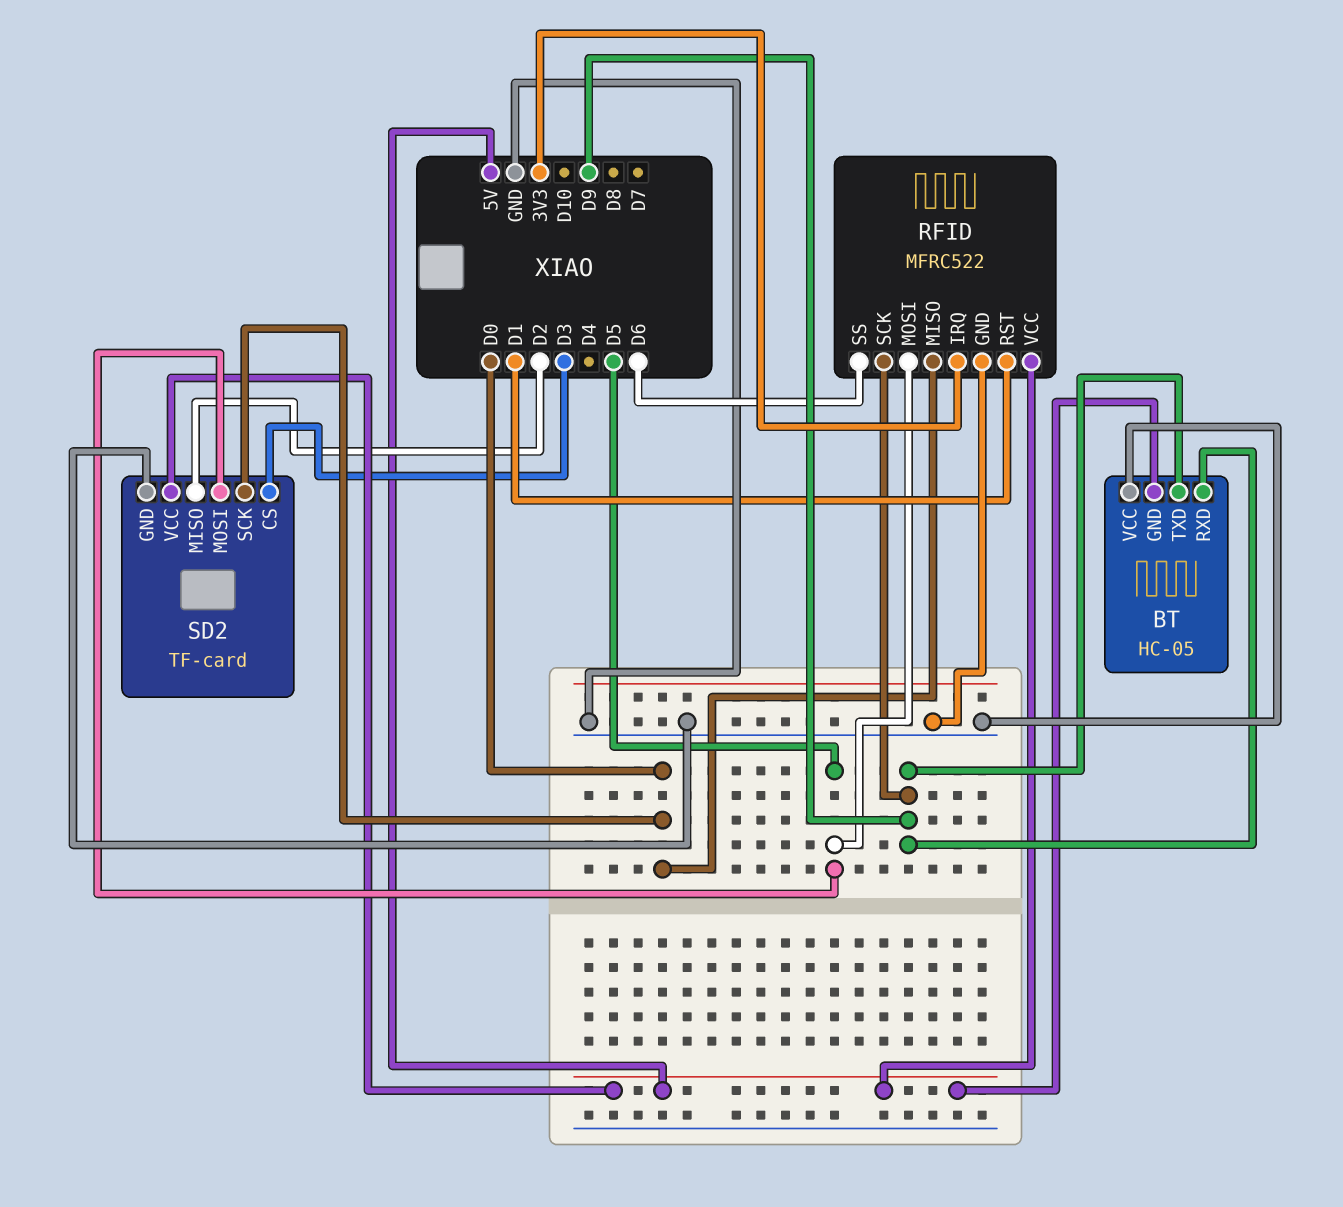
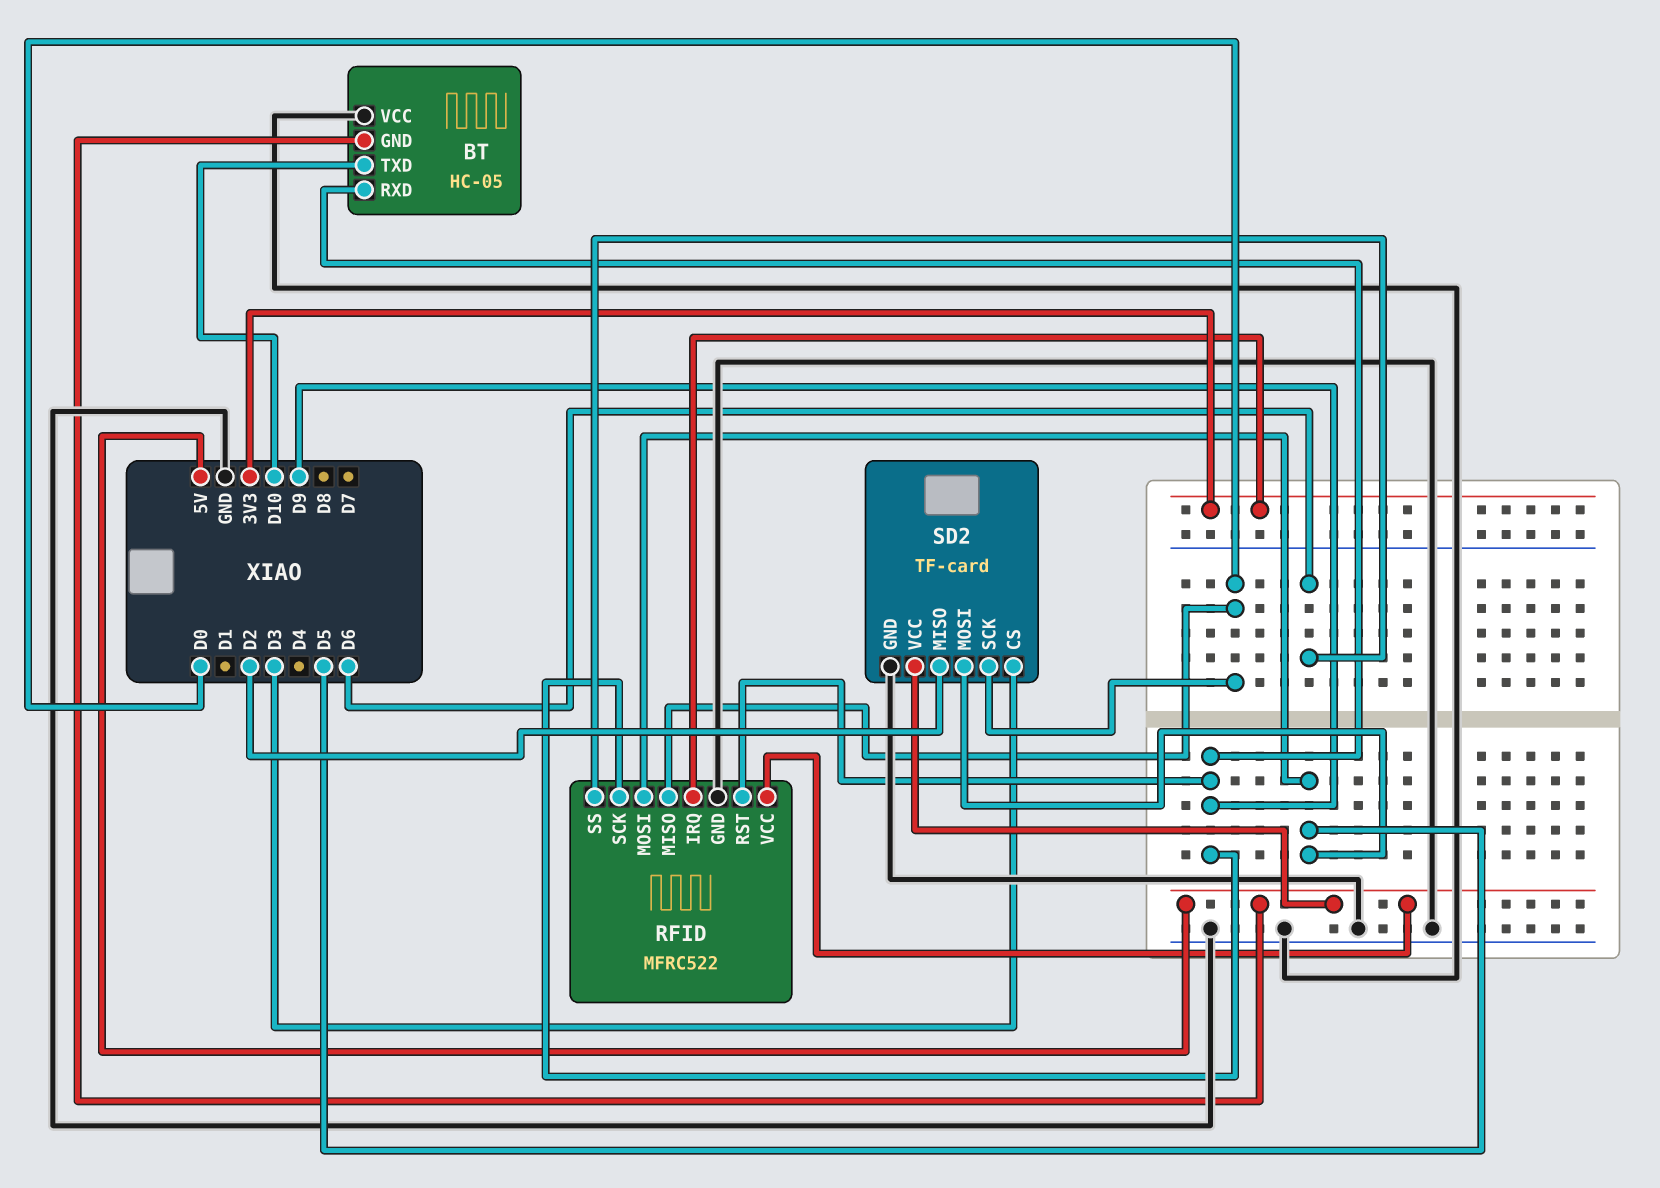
BT pin TXD: D9 -> D10
RFID pin RST: D1 -> D9

